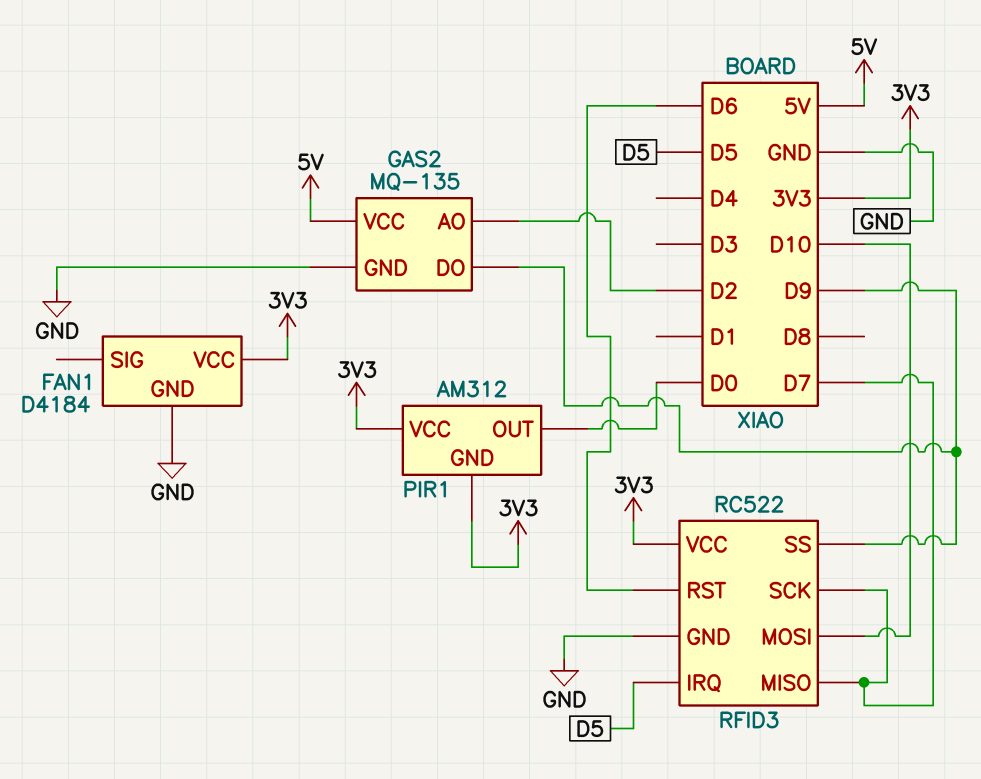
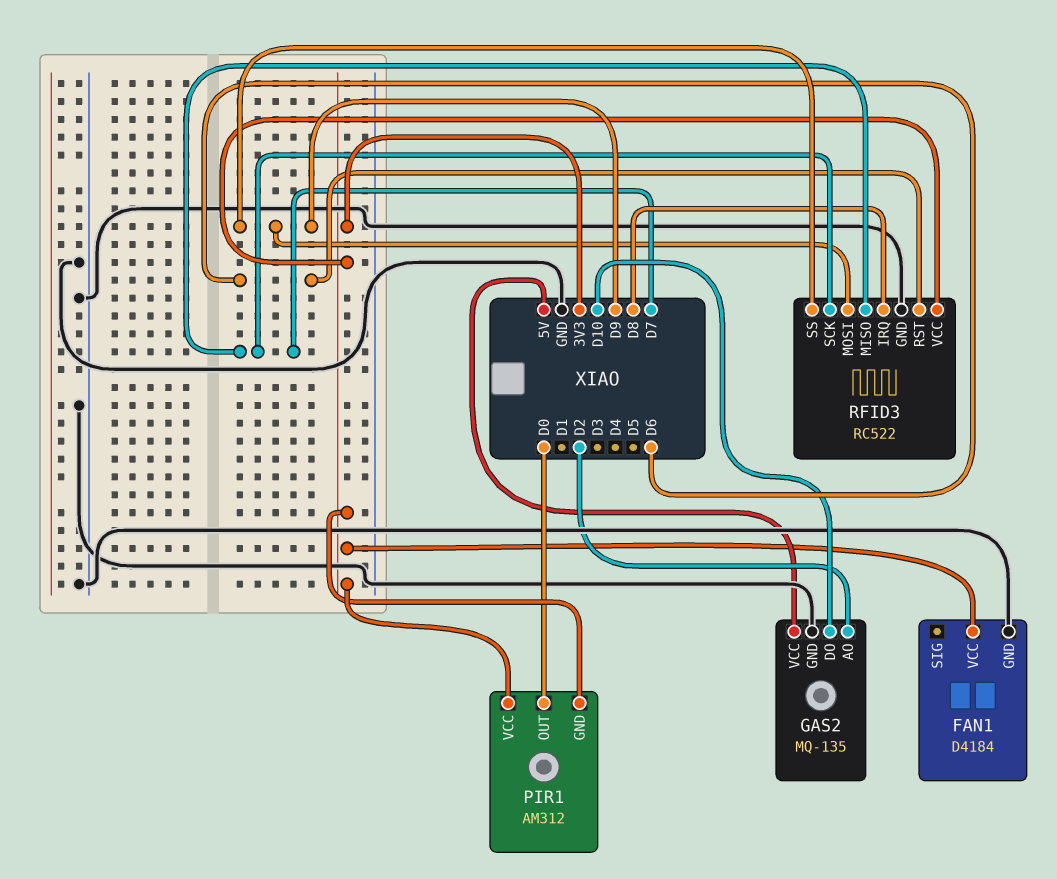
GAS2 pin DO: D9 -> D10
RFID3 pin IRQ: D5 -> D8
RFID3 pin MOSI: D10 -> D9

